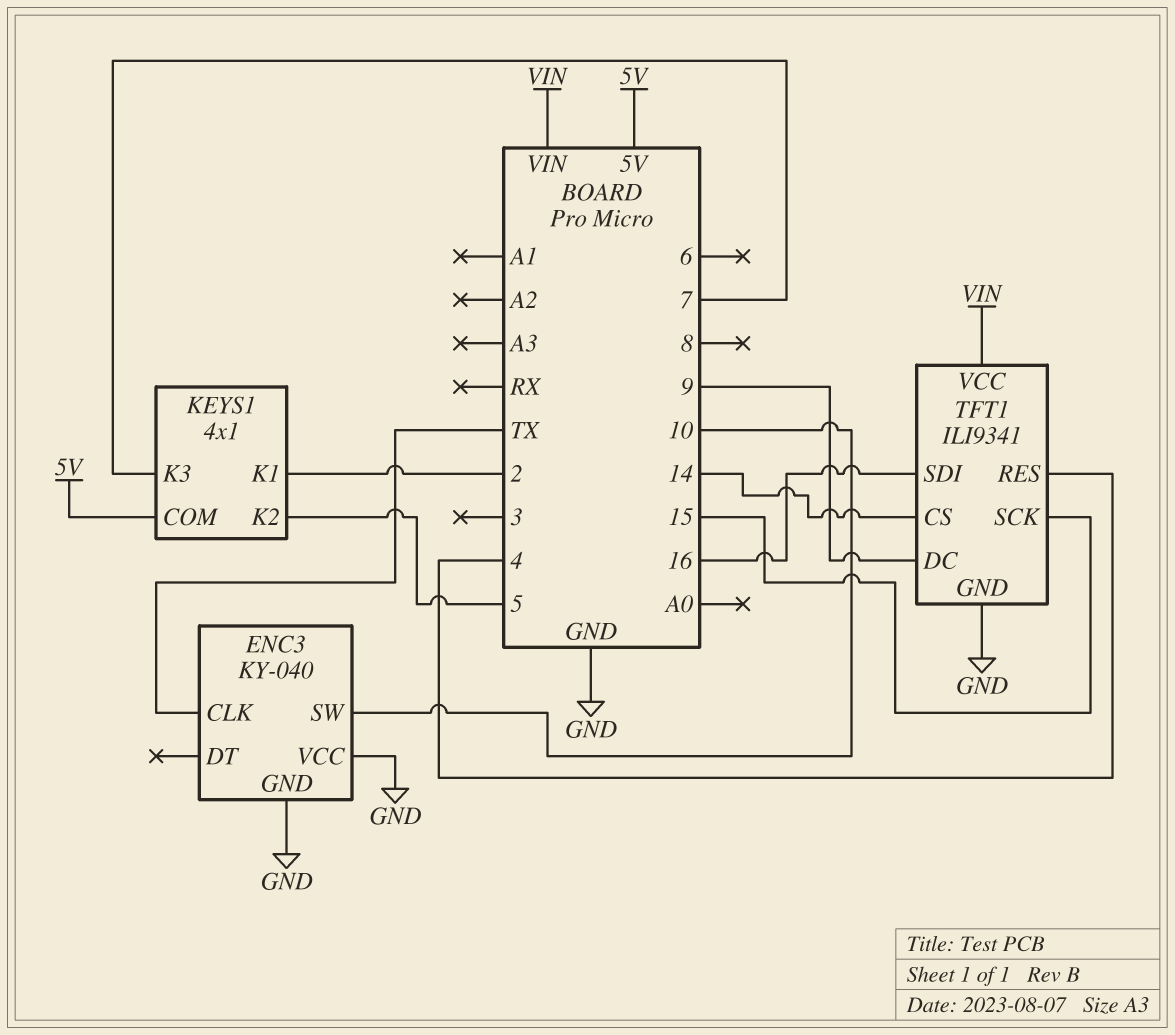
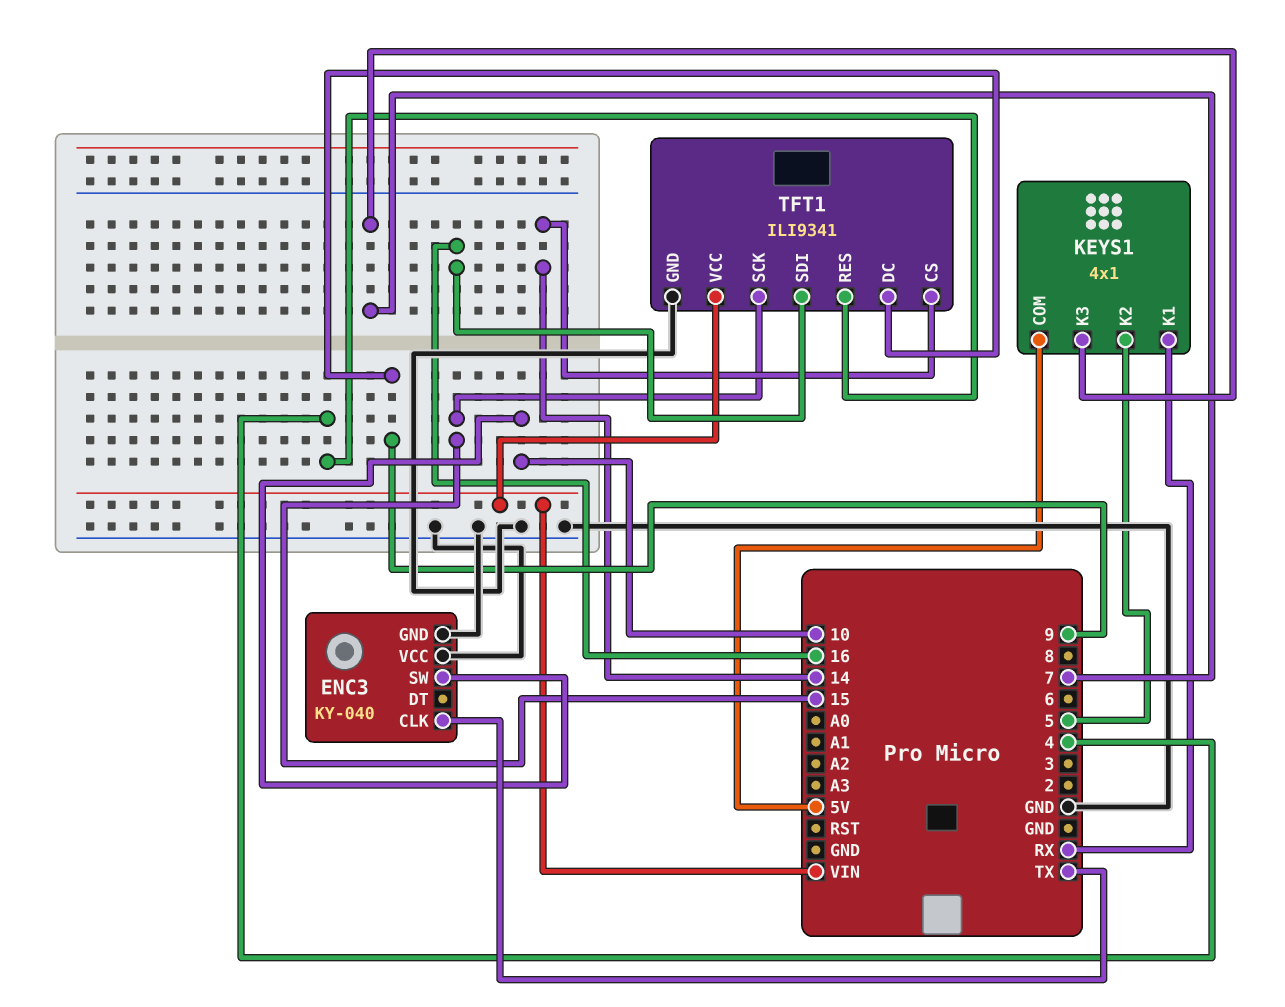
KEYS1 pin K1: 2 -> RX

